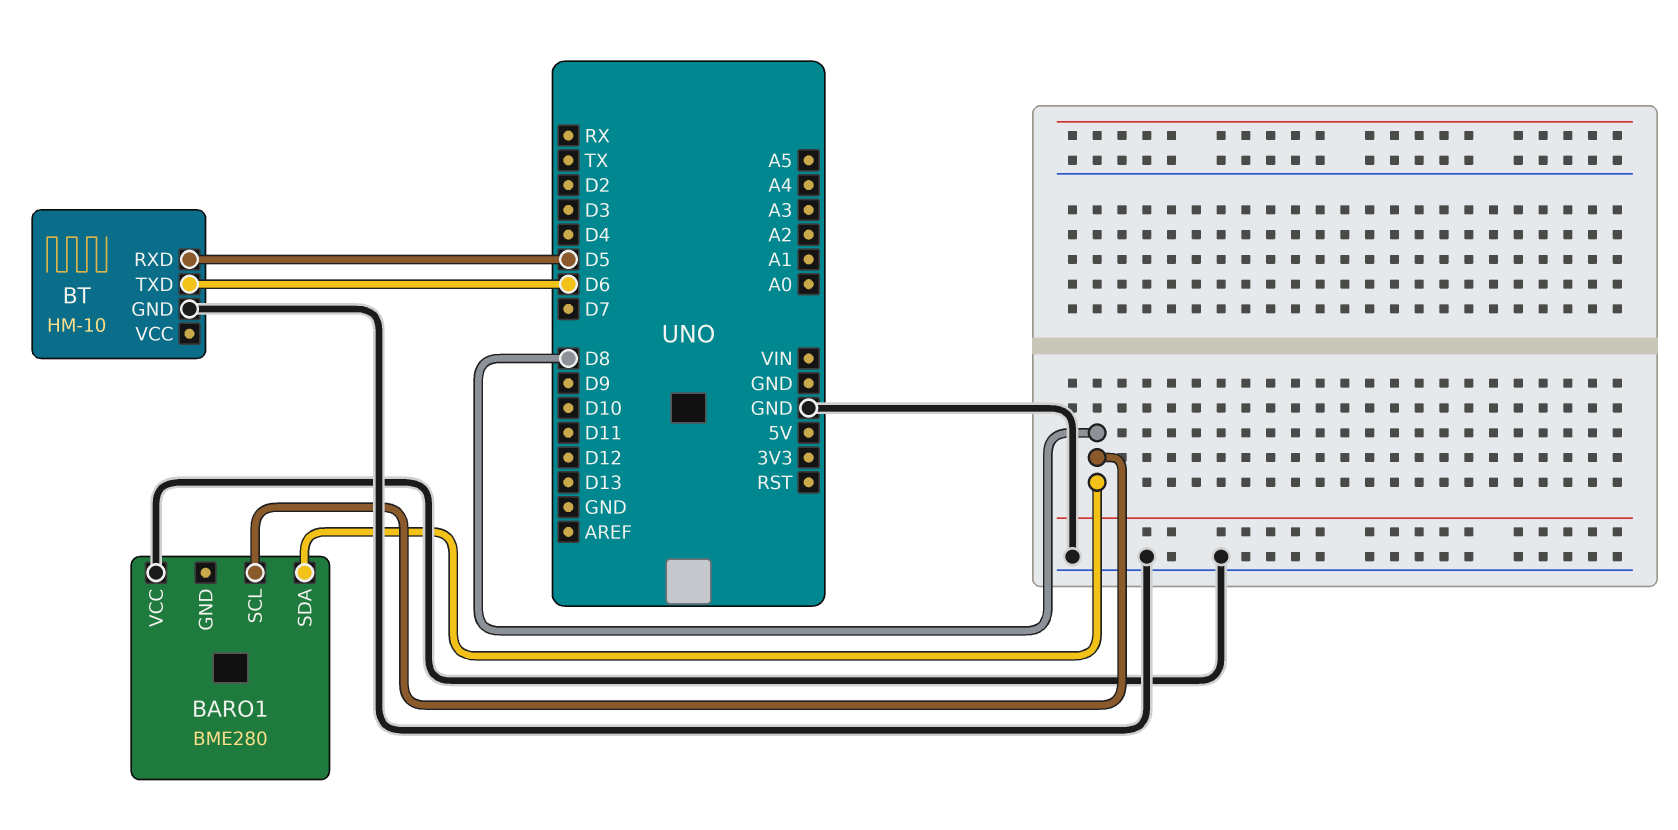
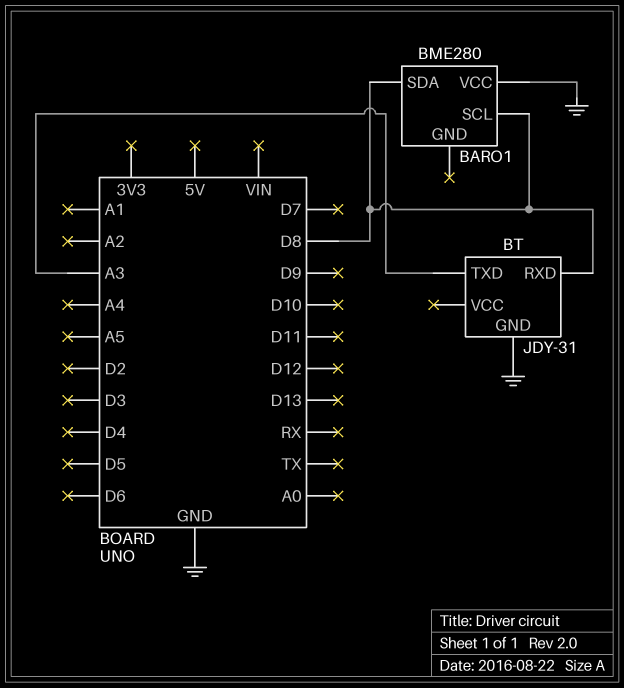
BT: HM-10 -> JDY-31
BT pin RXD: D5 -> D8
BT pin TXD: D6 -> A3

